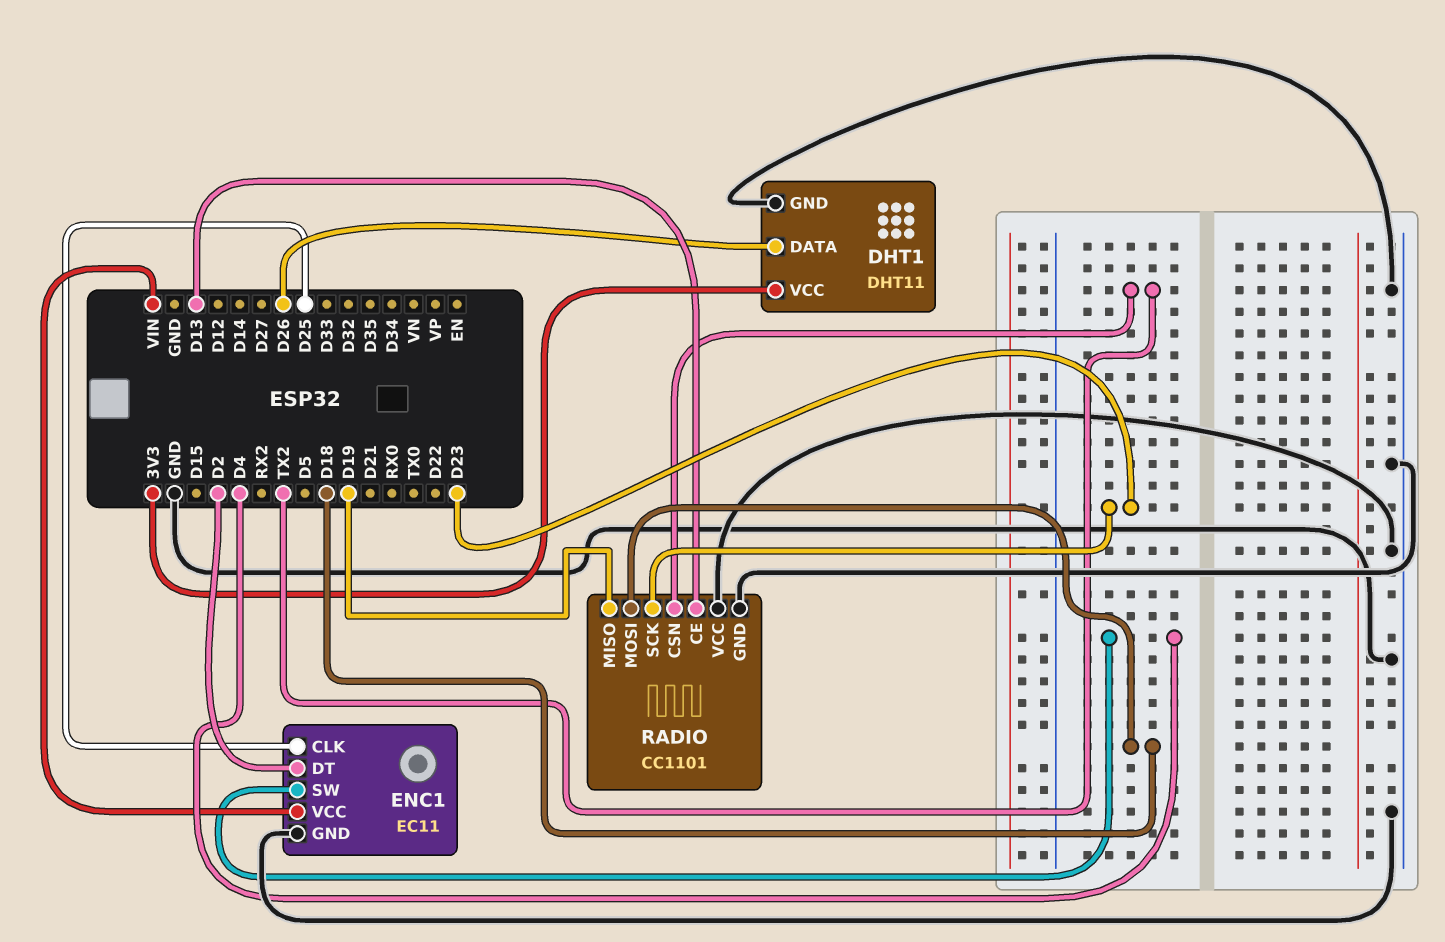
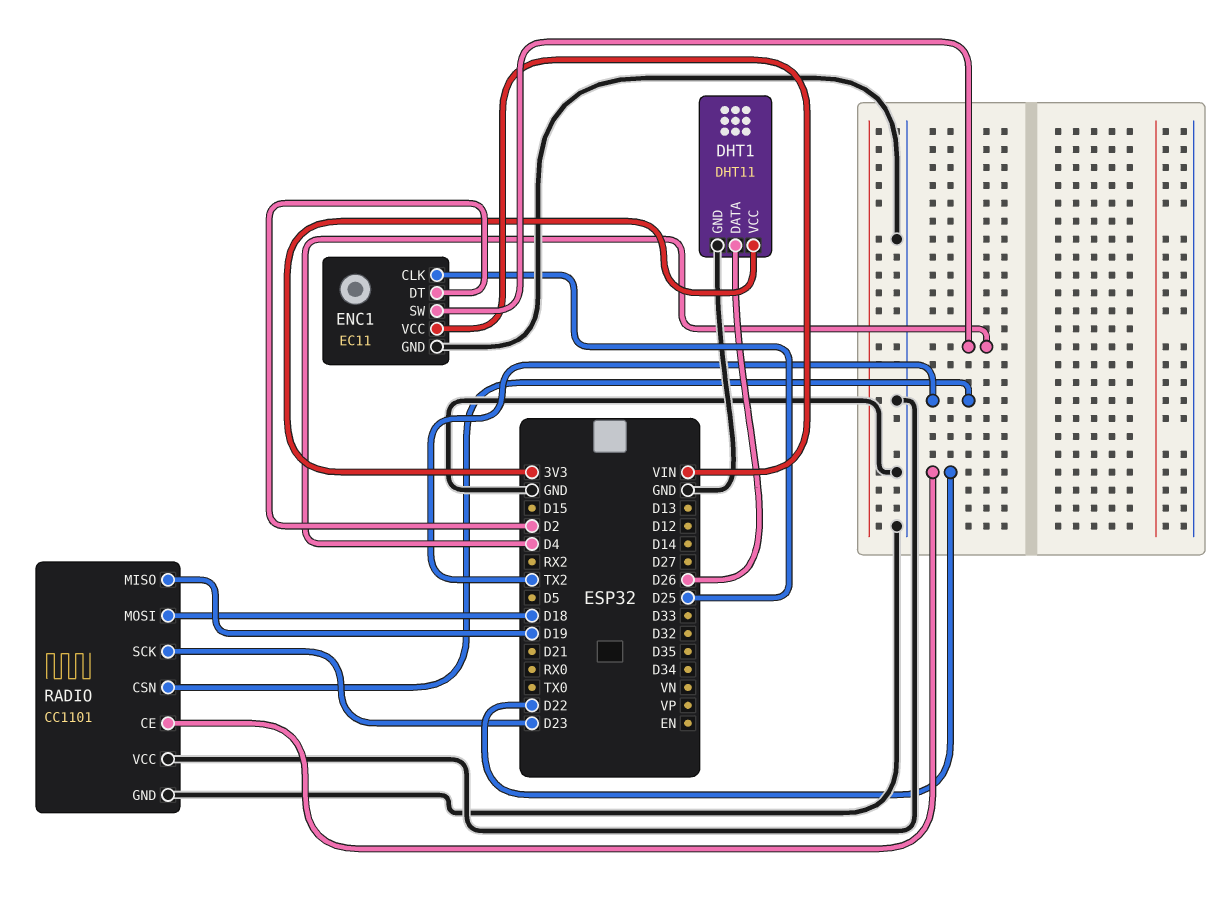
RADIO pin CE: D13 -> D22

